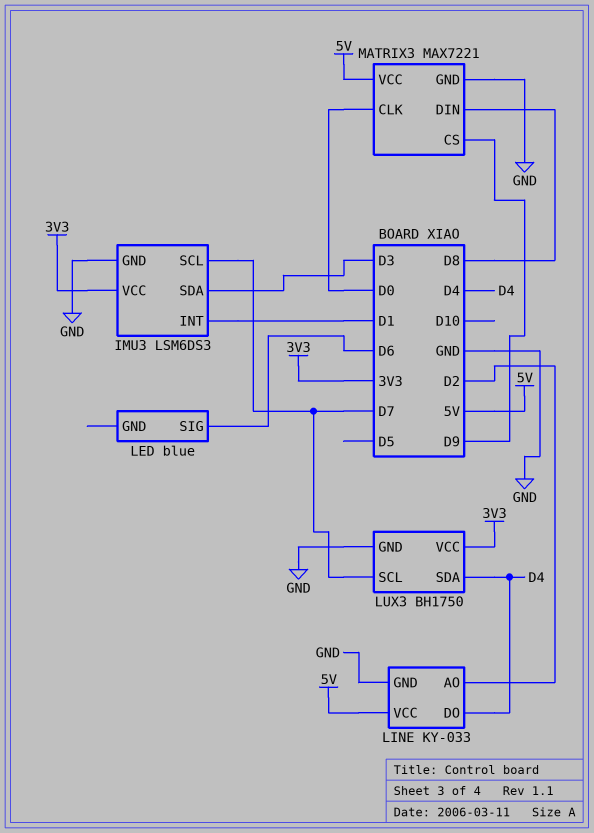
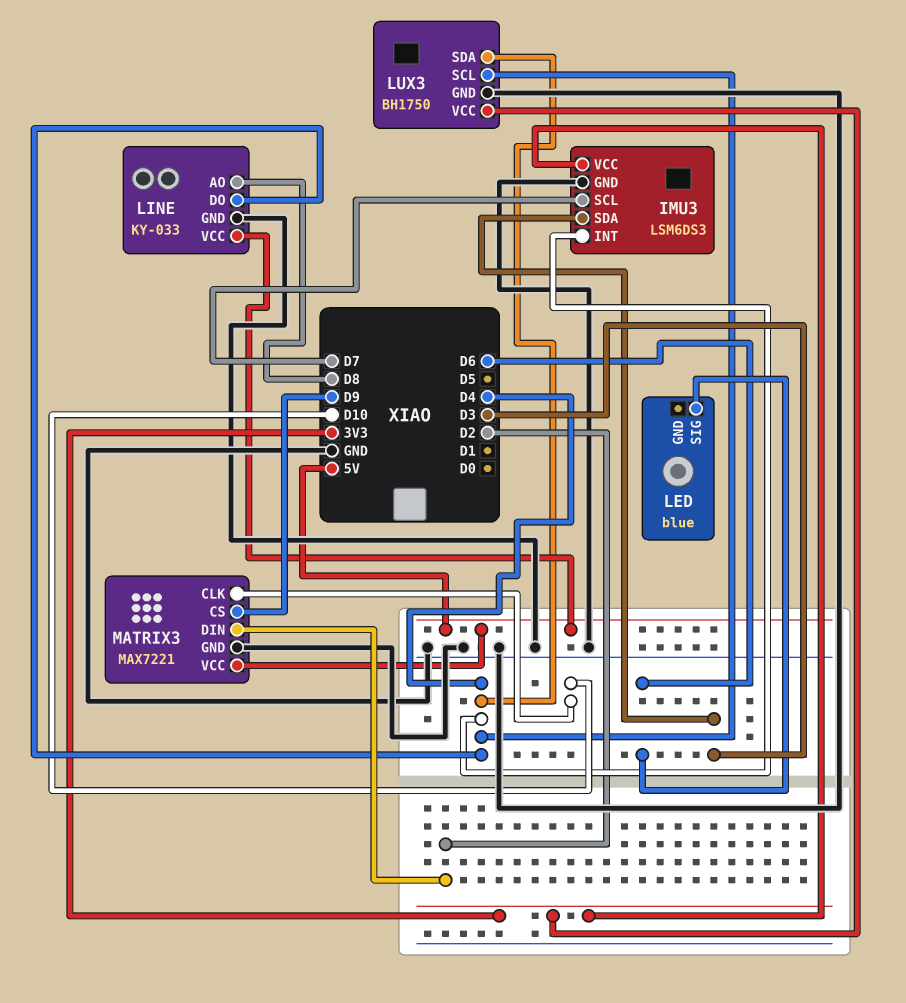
IMU3 pin INT: D1 -> D4
LINE pin AO: D2 -> D8
LUX3 pin SCL: D7 -> D4
MATRIX3 pin CLK: D0 -> D10
MATRIX3 pin DIN: D8 -> D2

